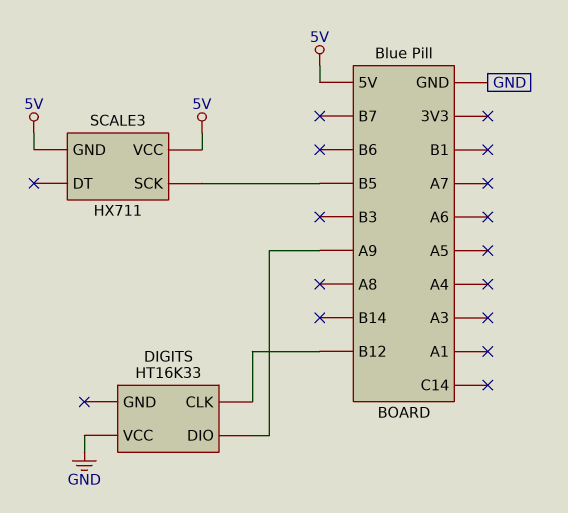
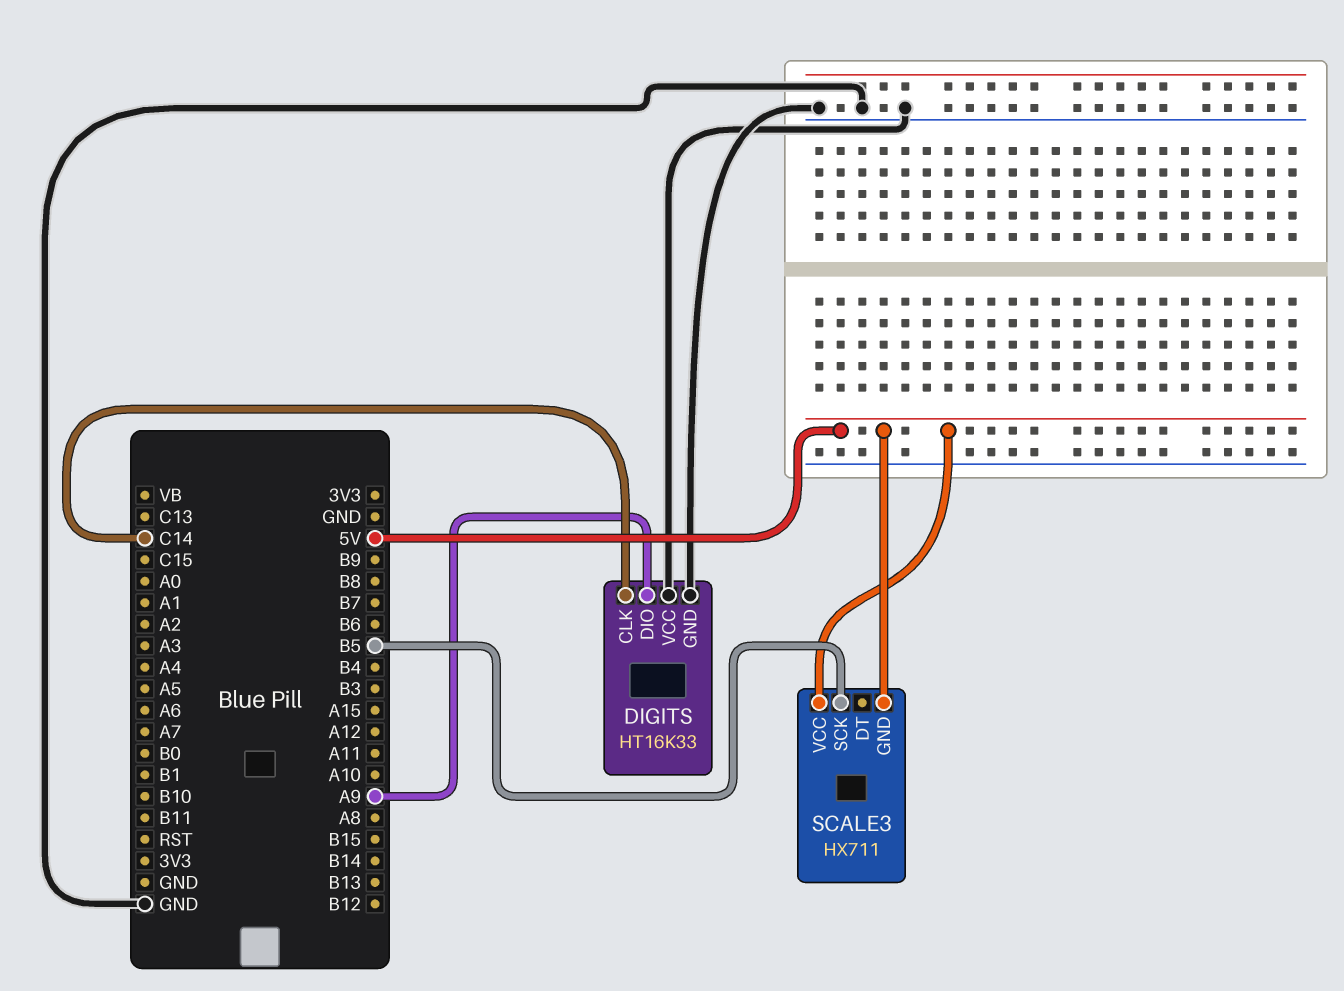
DIGITS pin CLK: B12 -> C14
DIGITS pin GND: none -> GND

